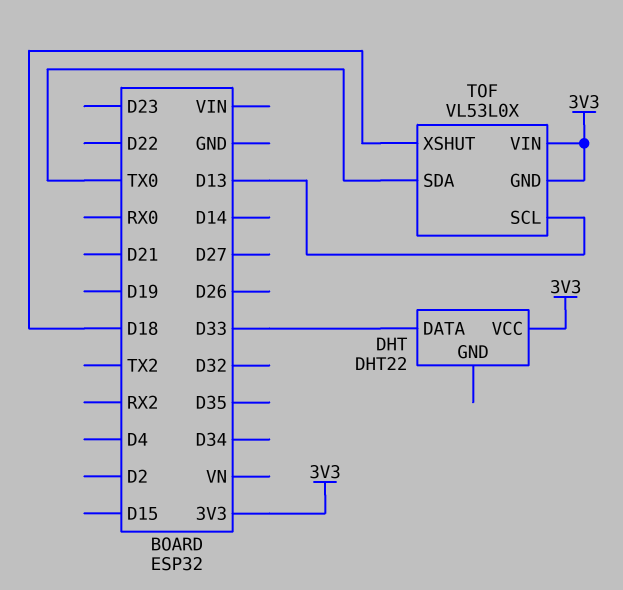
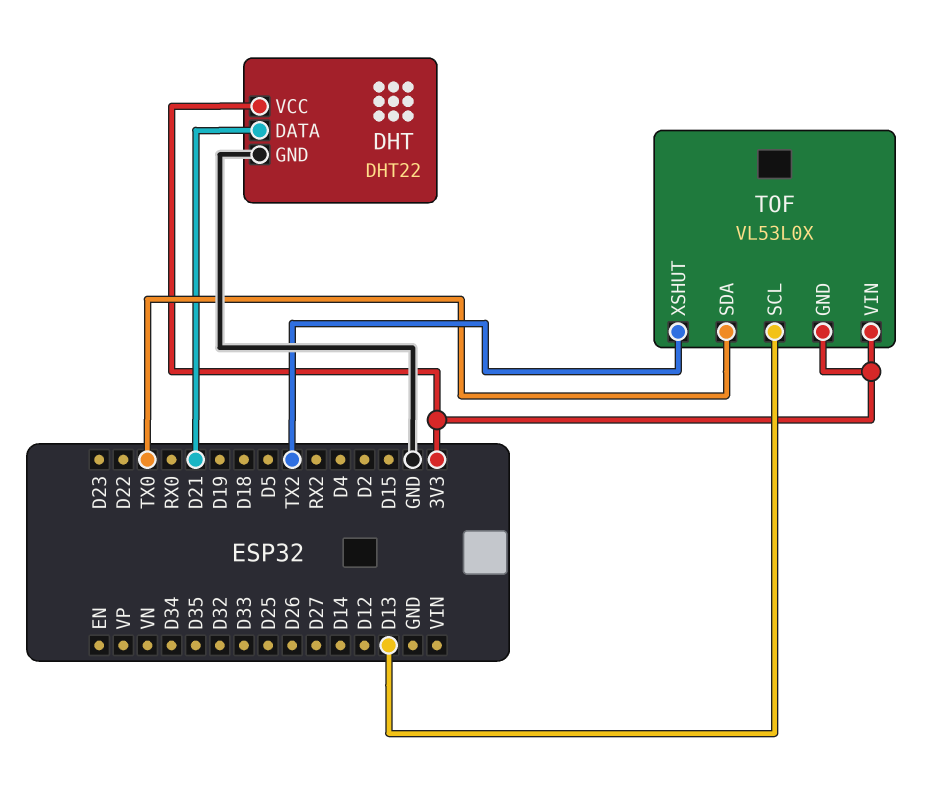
DHT pin DATA: D33 -> D21
DHT pin GND: none -> GND
TOF pin XSHUT: D18 -> TX2

